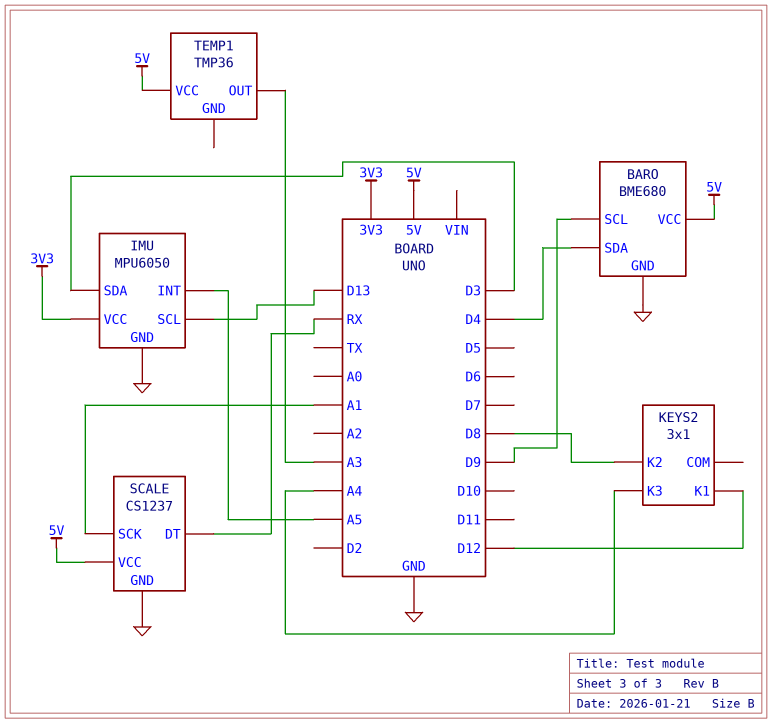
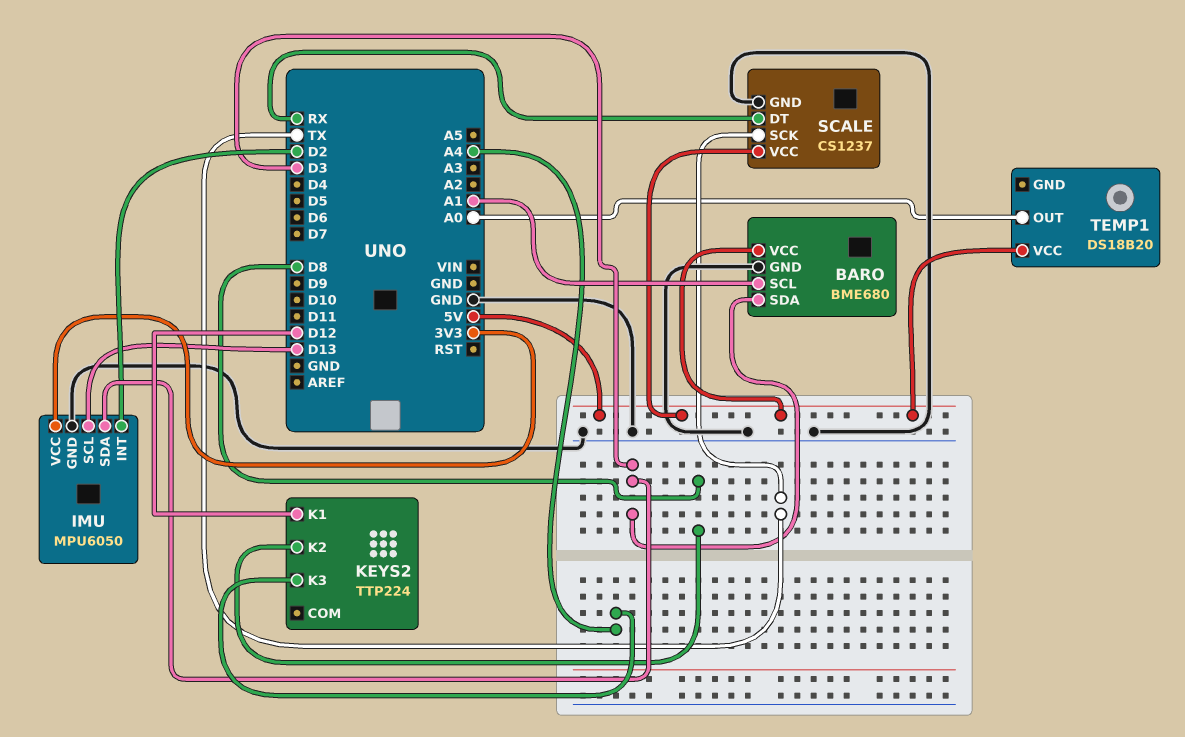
BARO pin SCL: D9 -> A1
BARO pin SDA: D4 -> D3
IMU pin INT: A5 -> D2
KEYS2: 3x1 -> TTP224
SCALE pin SCK: A1 -> TX
TEMP1: TMP36 -> DS18B20
TEMP1 pin OUT: A3 -> A0

